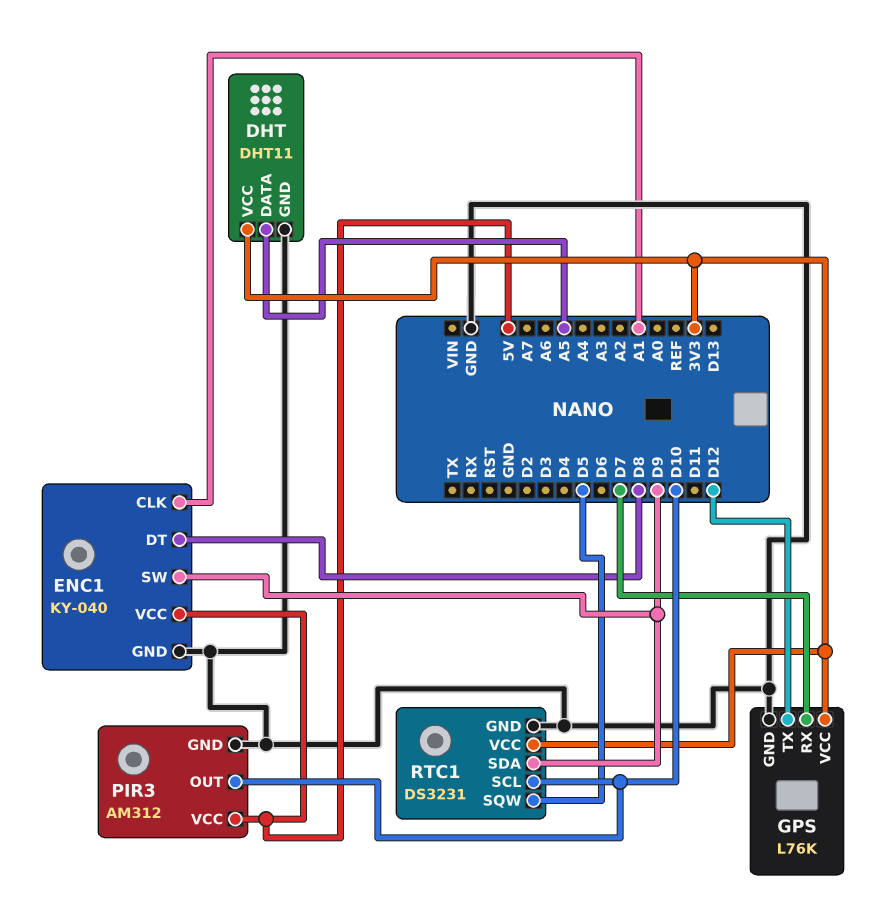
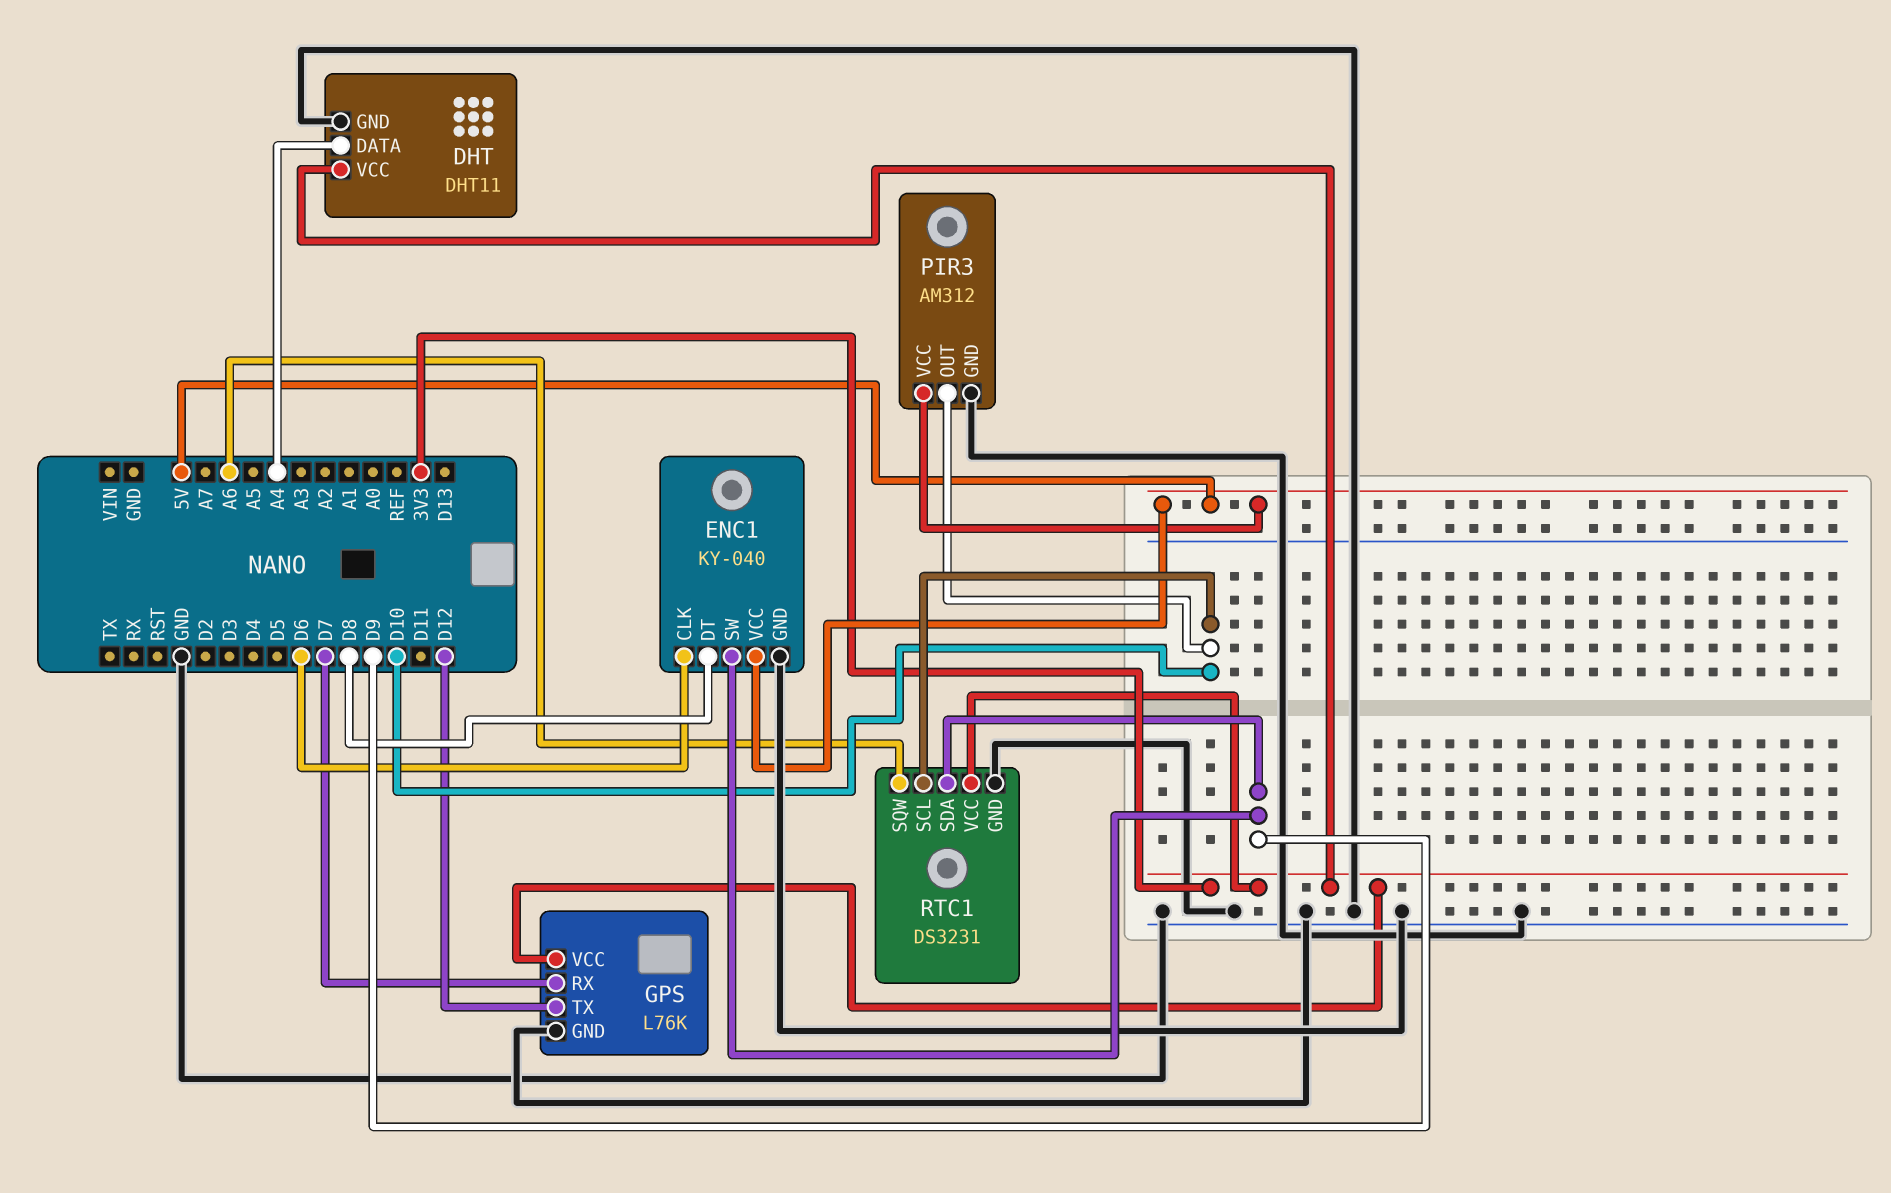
DHT pin DATA: A5 -> A4
ENC1 pin CLK: A1 -> D6
RTC1 pin SQW: D5 -> A6

